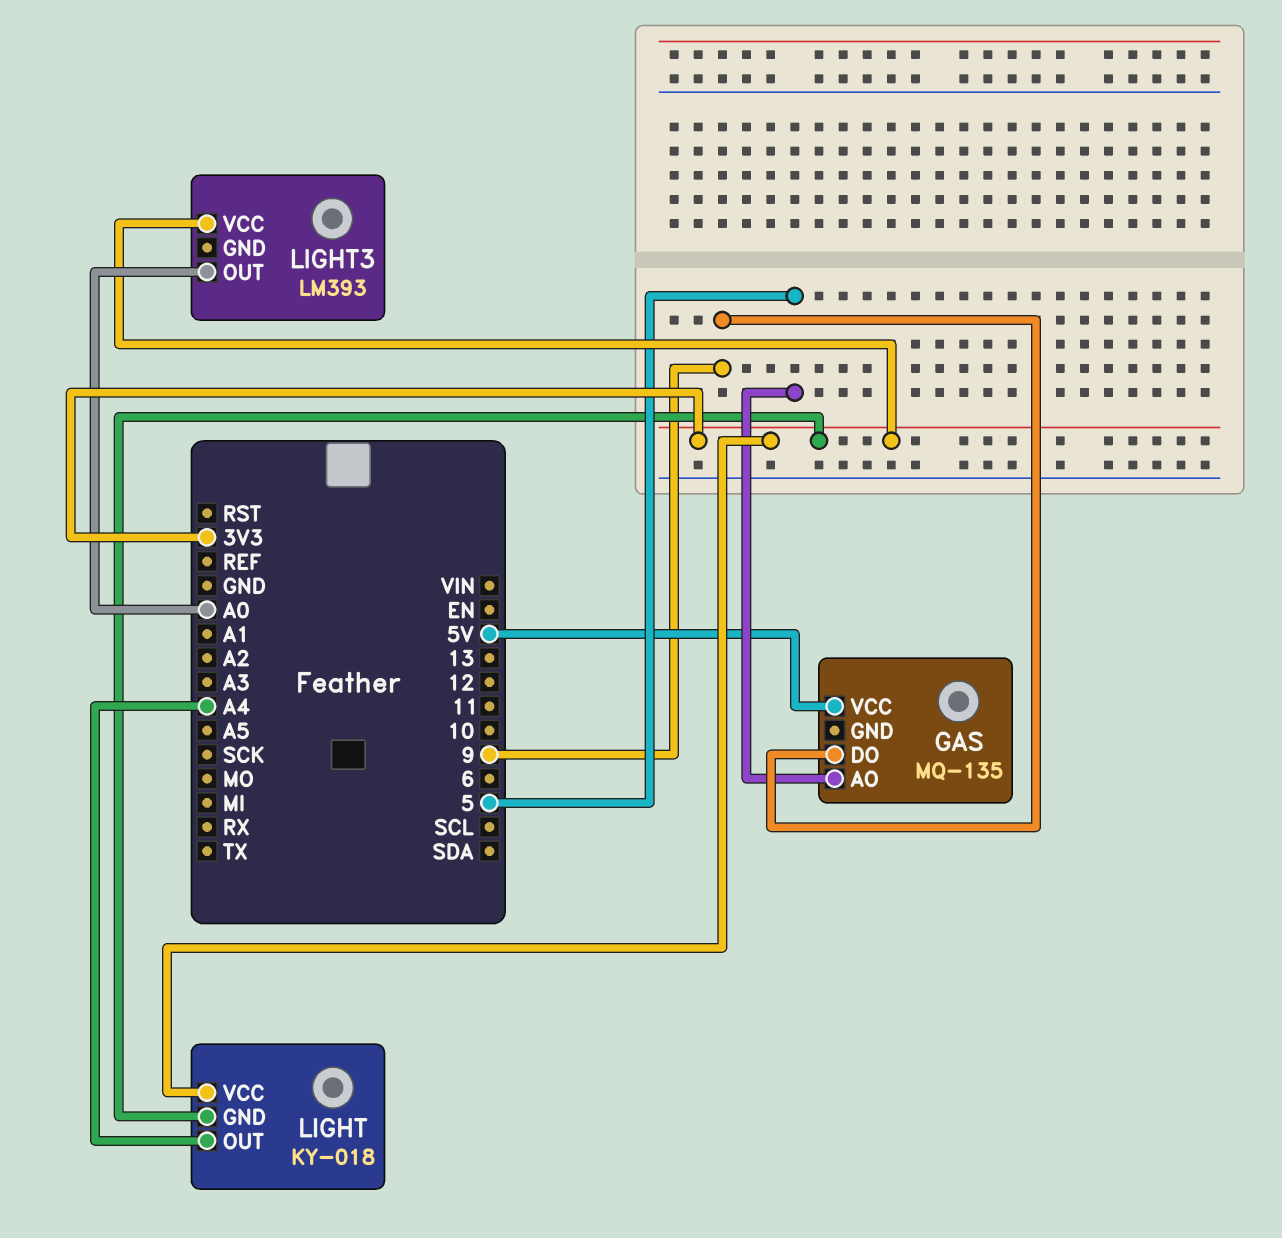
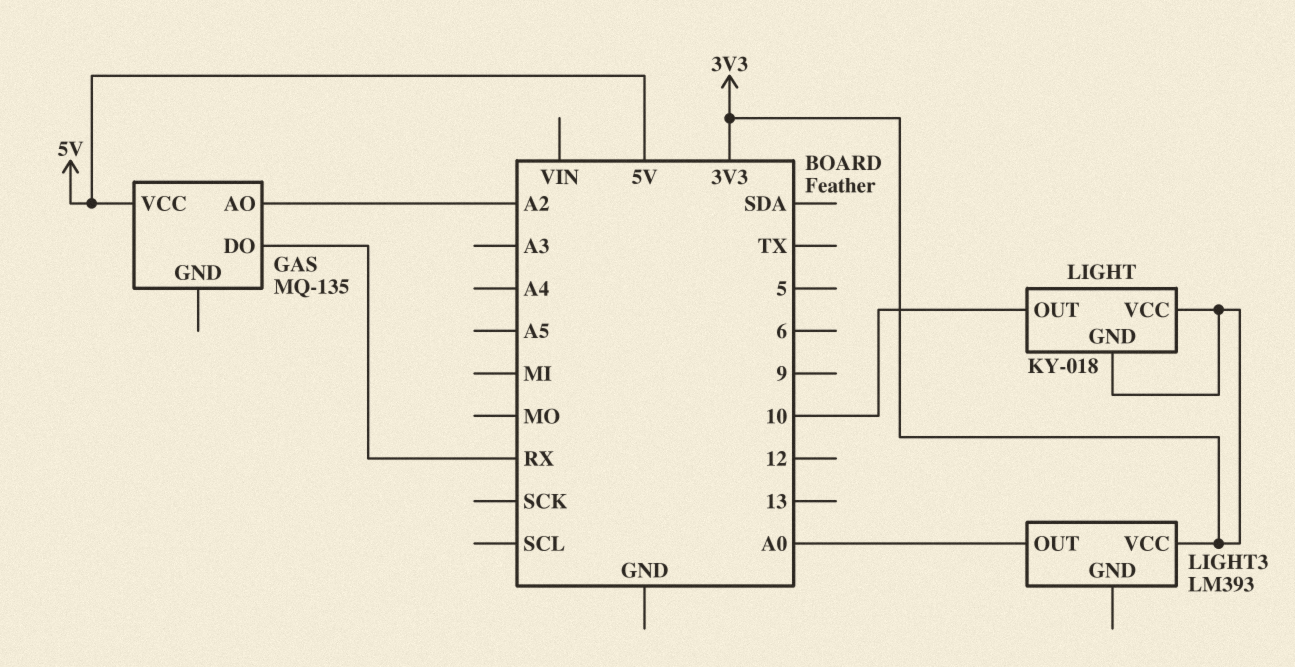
GAS pin AO: 5 -> A2
GAS pin DO: 9 -> RX
LIGHT pin OUT: A4 -> 10

